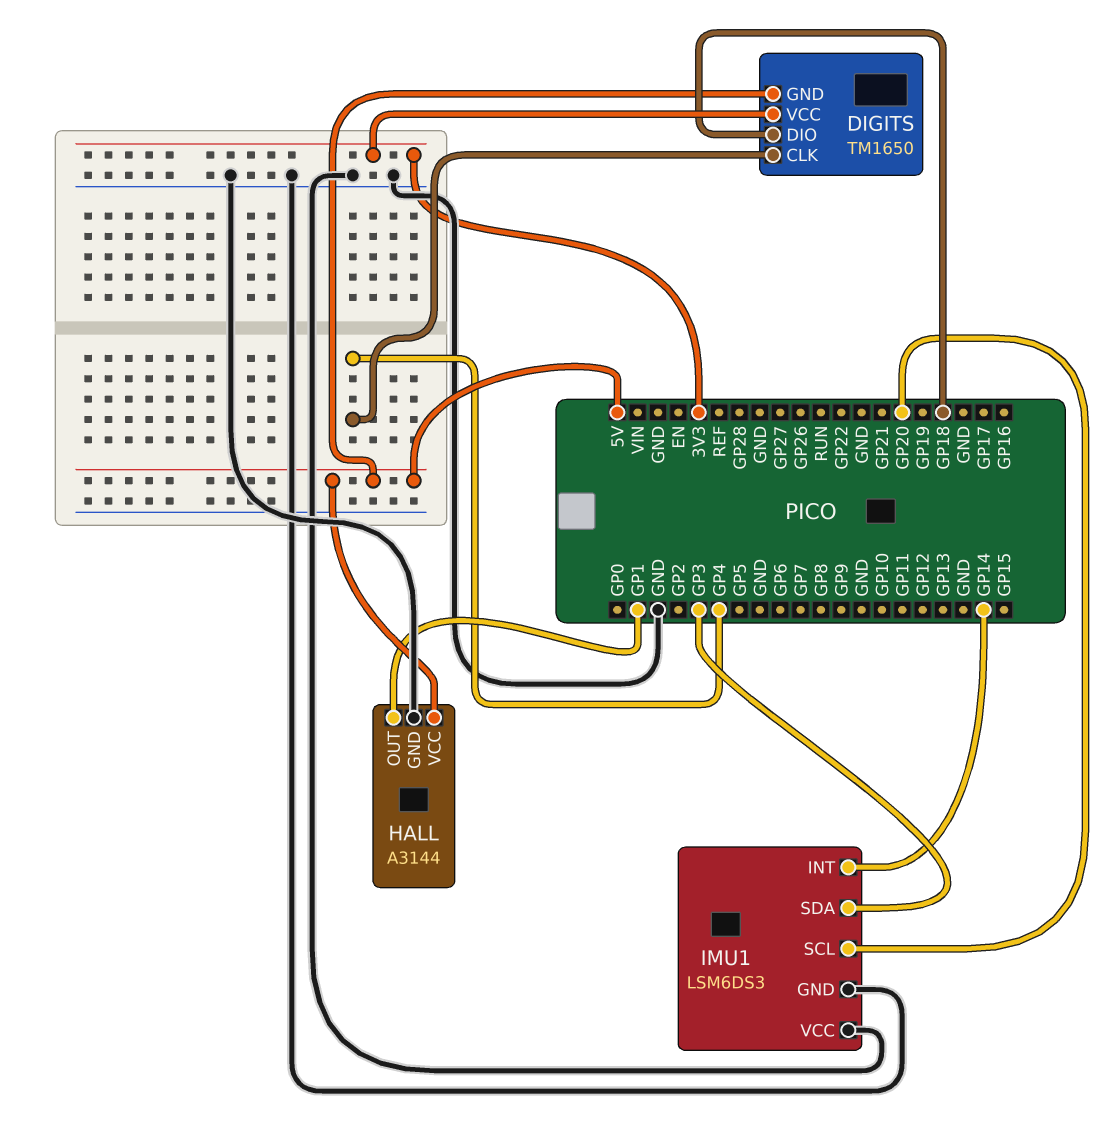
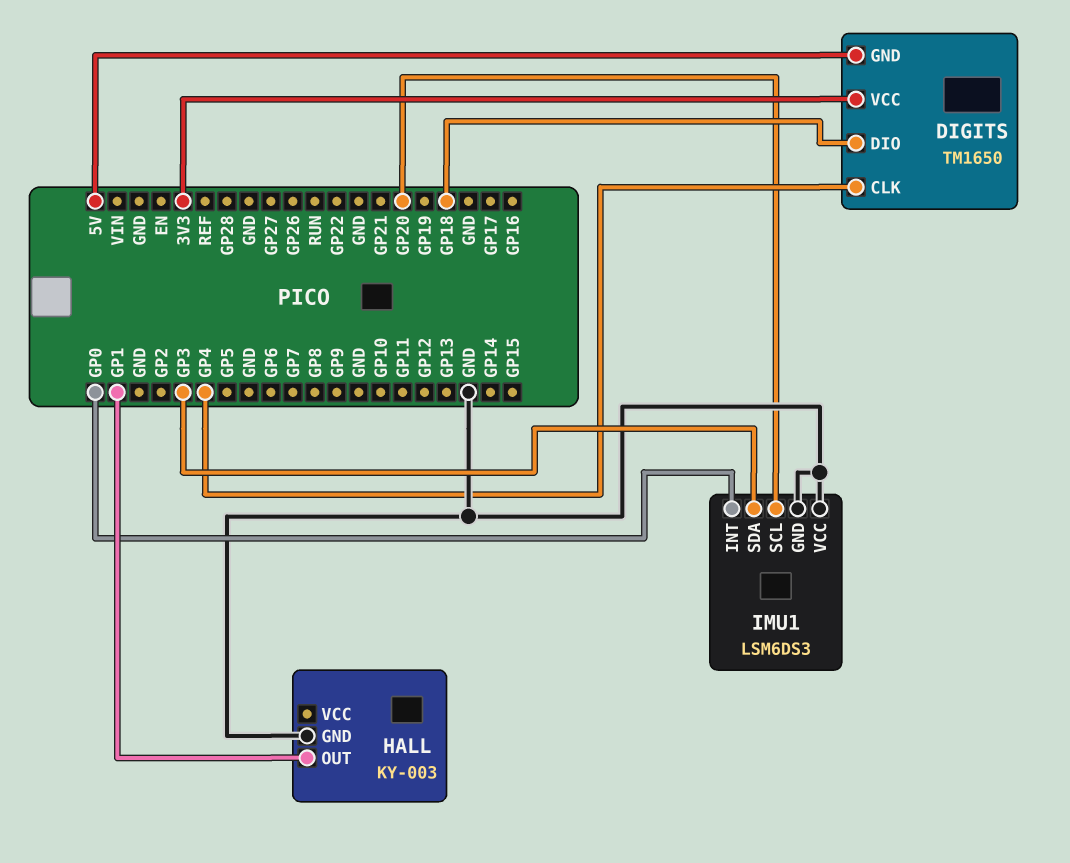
HALL: A3144 -> KY-003
HALL pin VCC: 5V -> none
IMU1 pin INT: GP14 -> GP0

